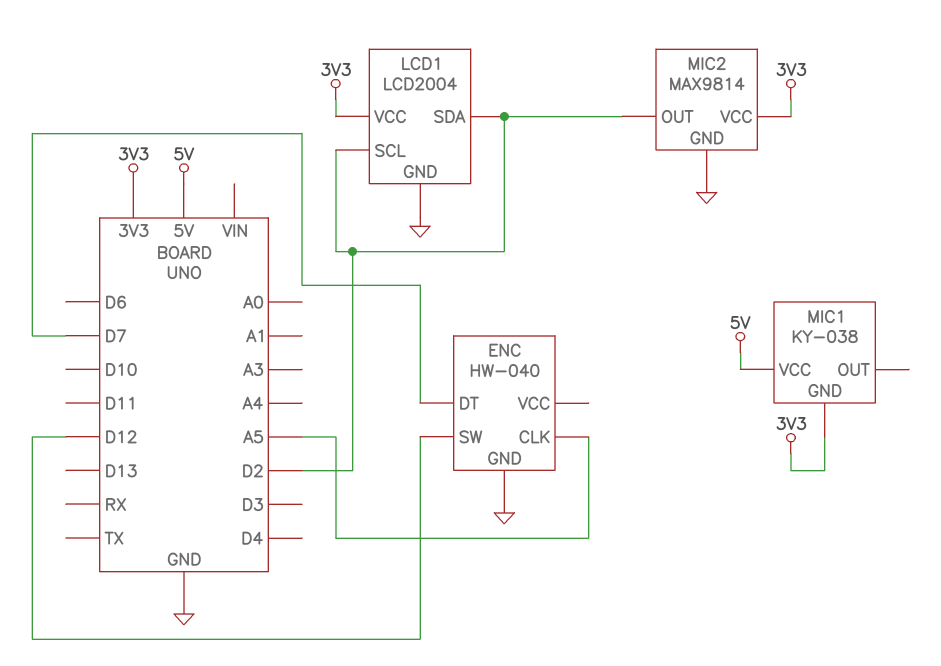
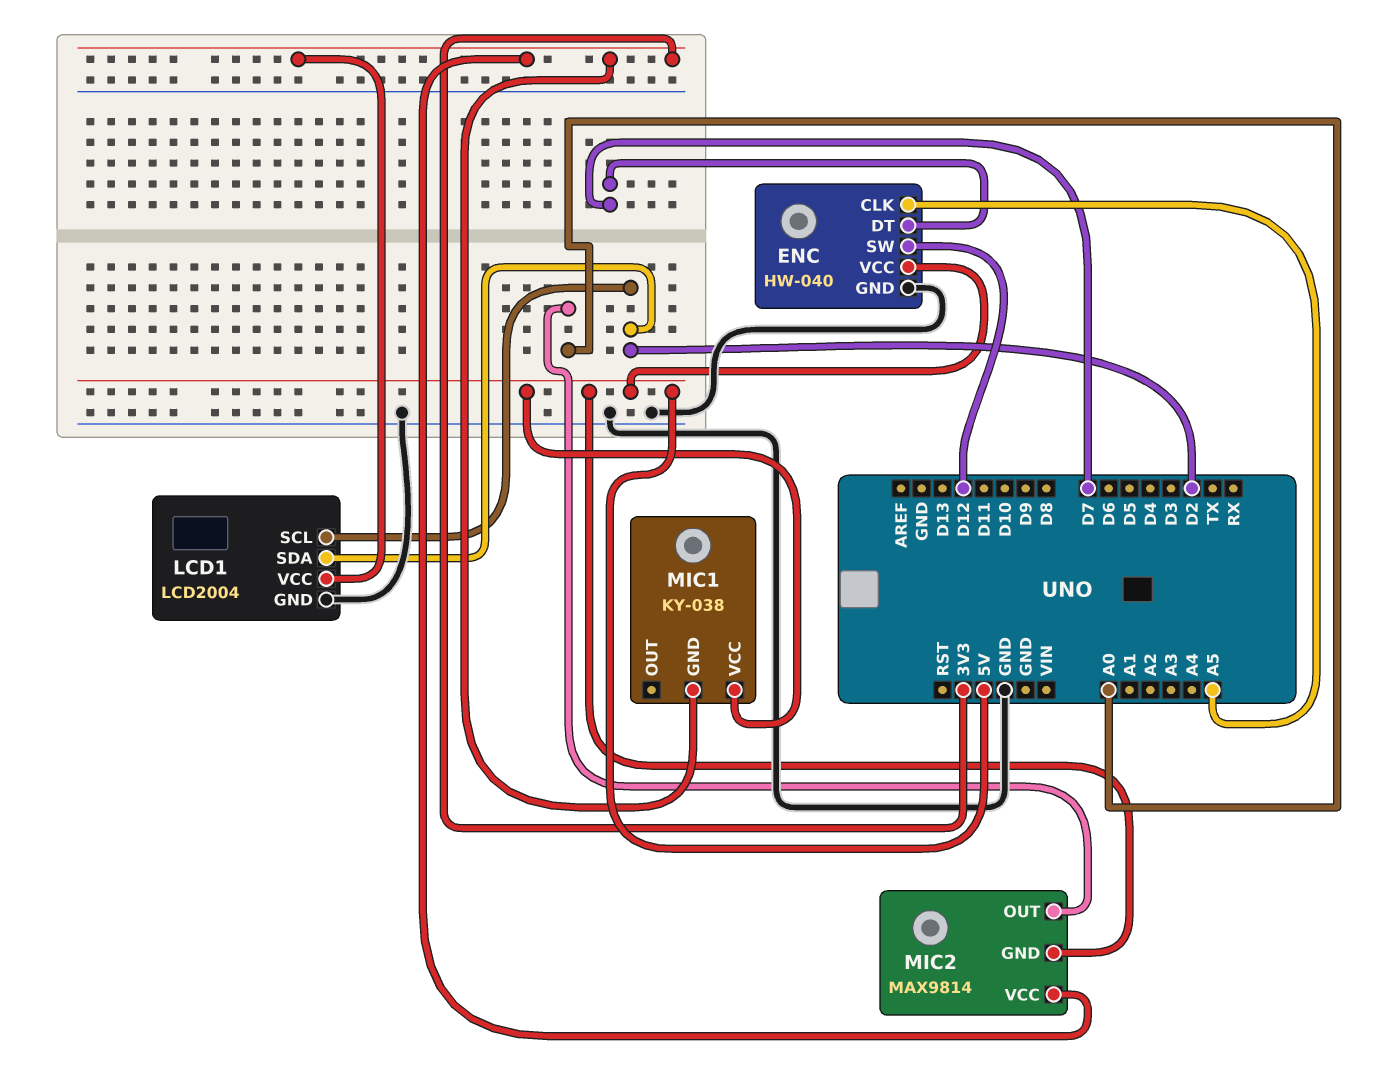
ENC pin VCC: none -> 5V
MIC2 pin GND: GND -> 5V
MIC2 pin OUT: D2 -> A0

